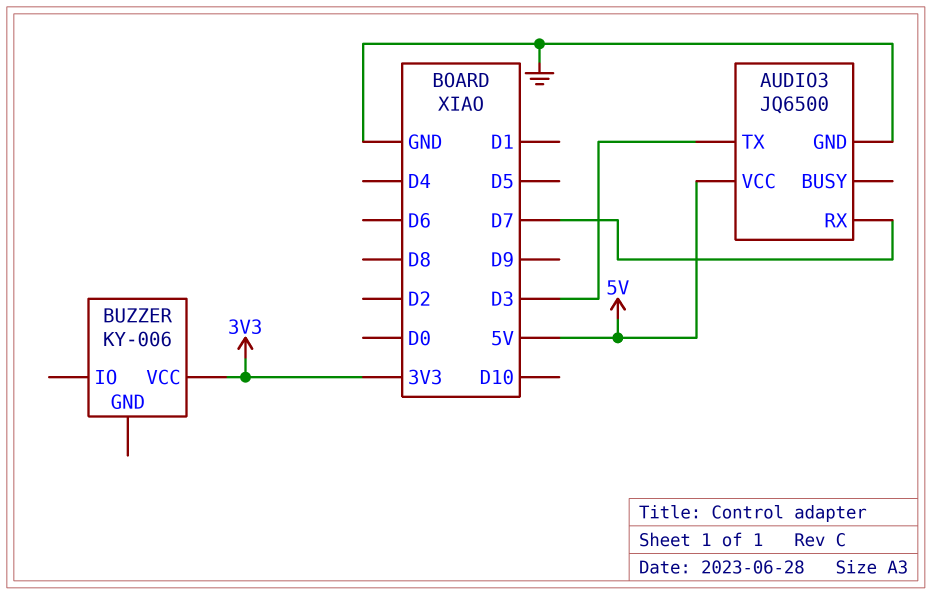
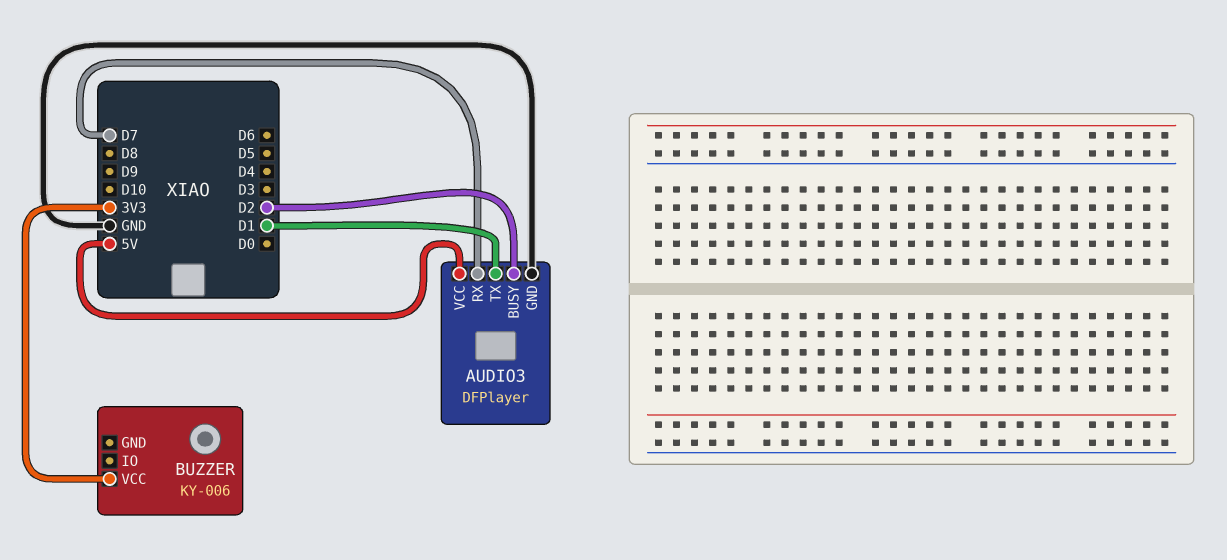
AUDIO3: JQ6500 -> DFPlayer
AUDIO3 pin BUSY: none -> D2
AUDIO3 pin TX: D3 -> D1

